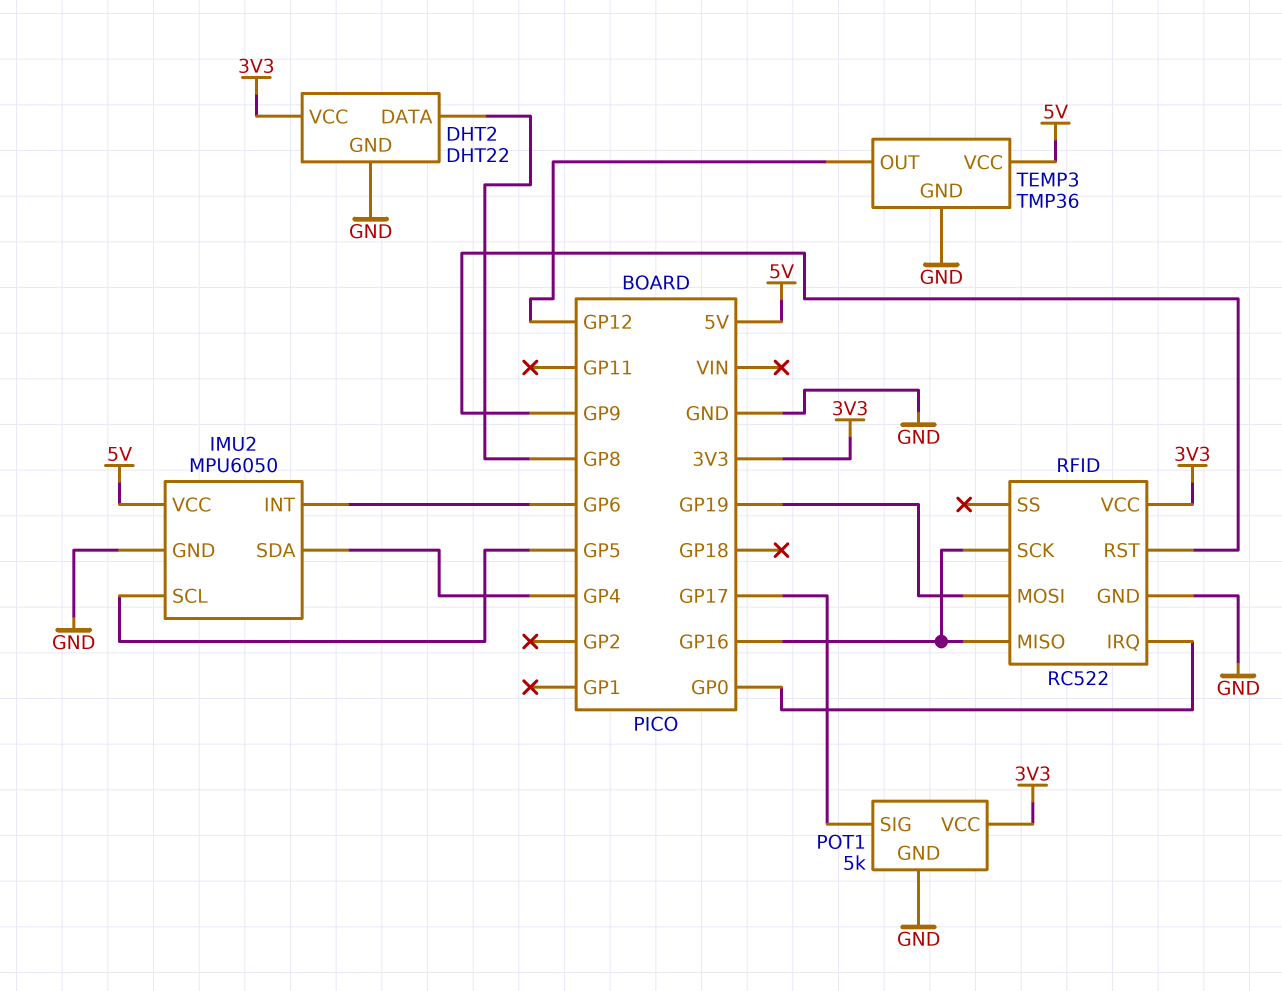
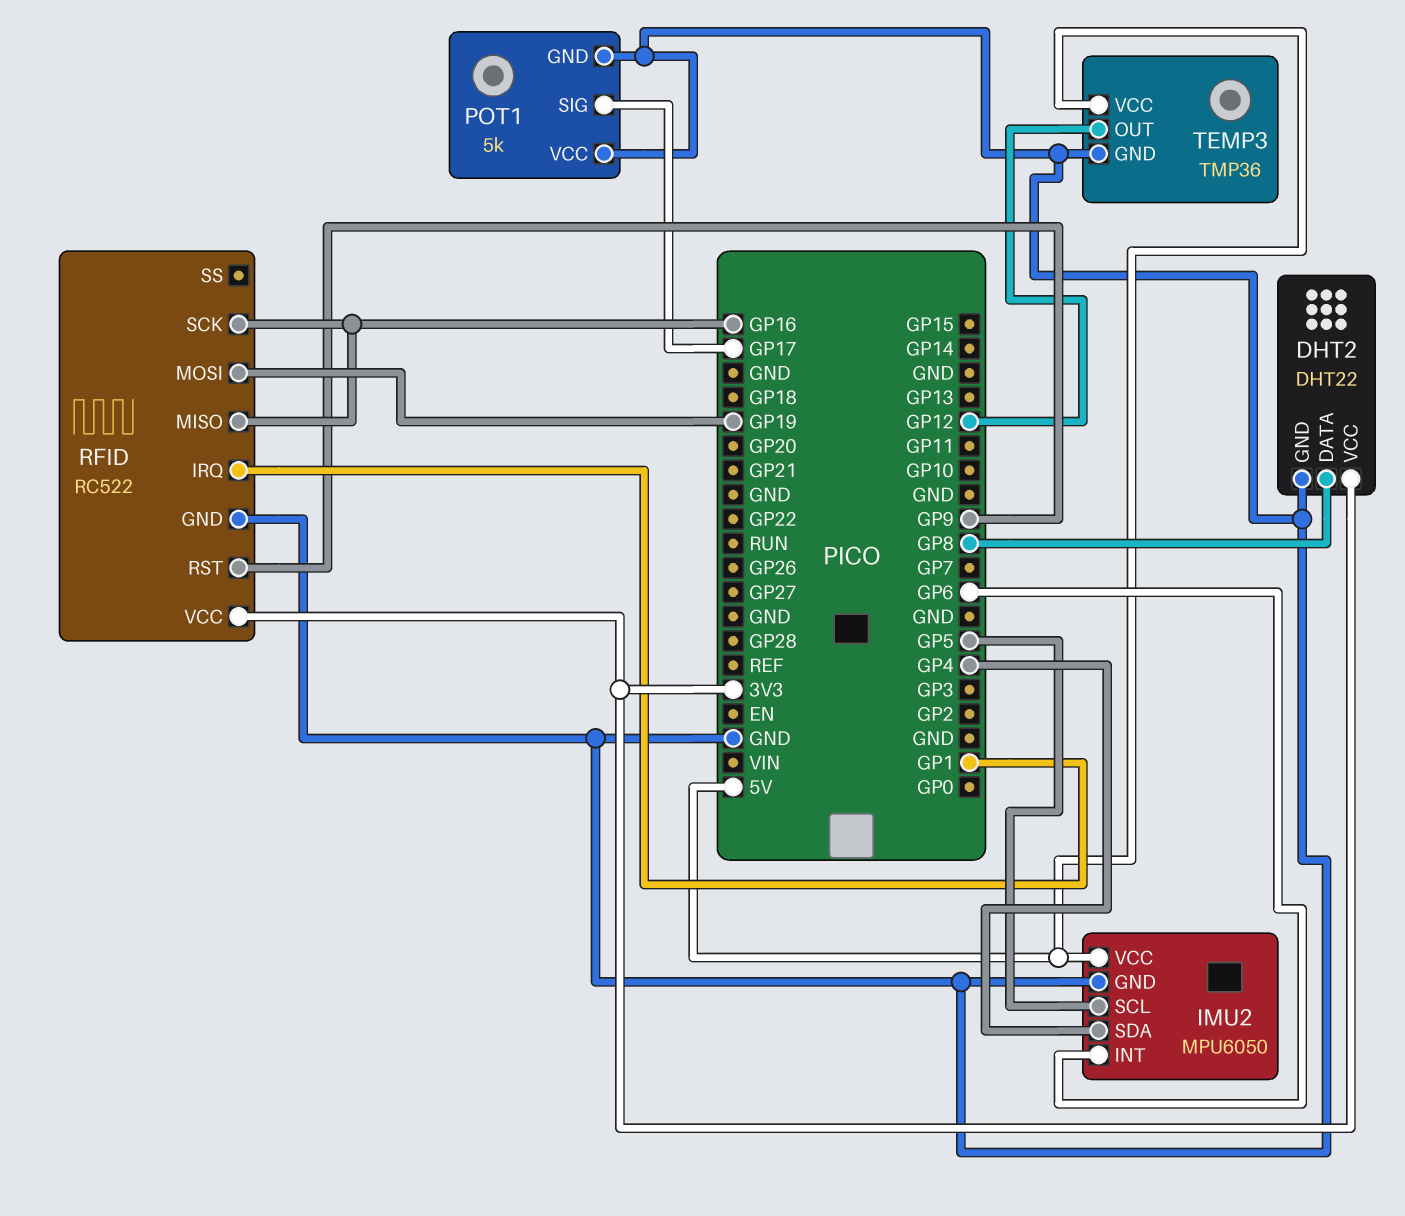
POT1 pin VCC: 3V3 -> GND
RFID pin IRQ: GP0 -> GP1

